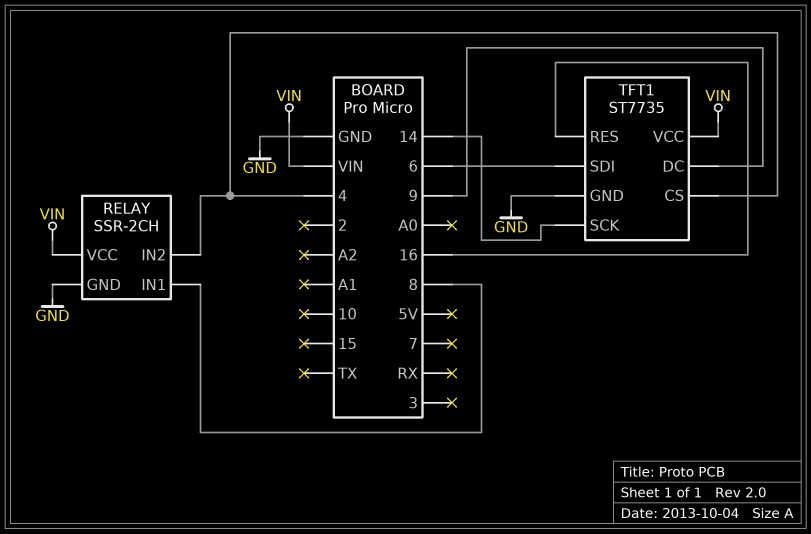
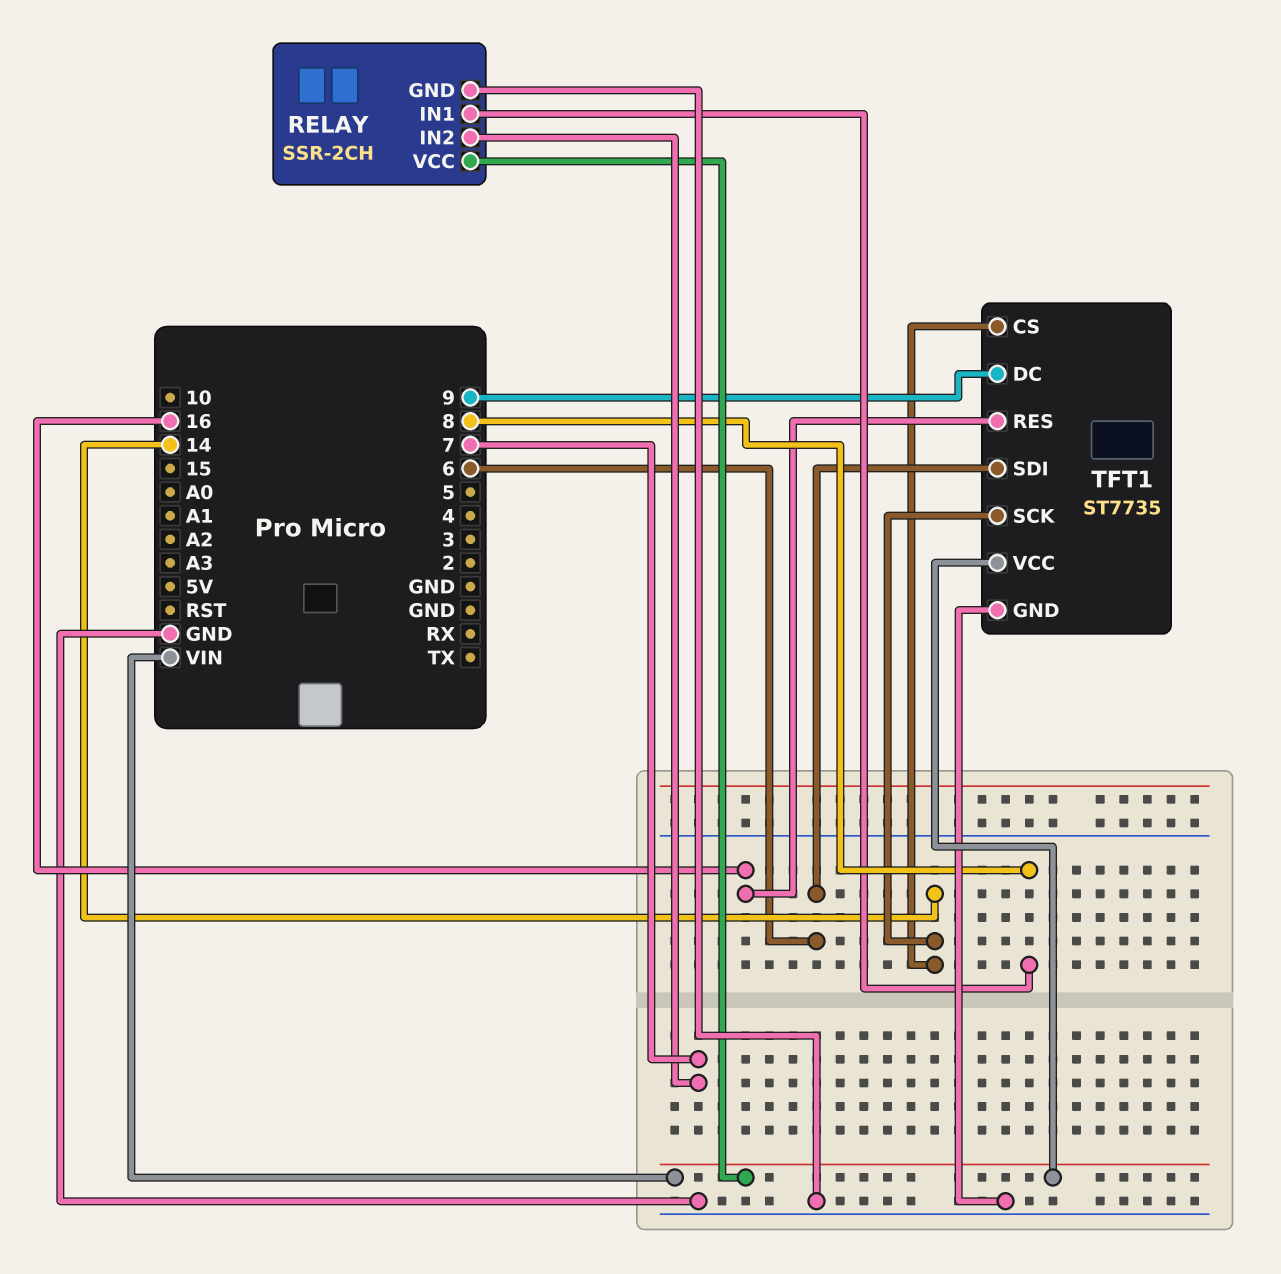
RELAY pin IN2: 4 -> 7
TFT1 pin CS: 4 -> 14

